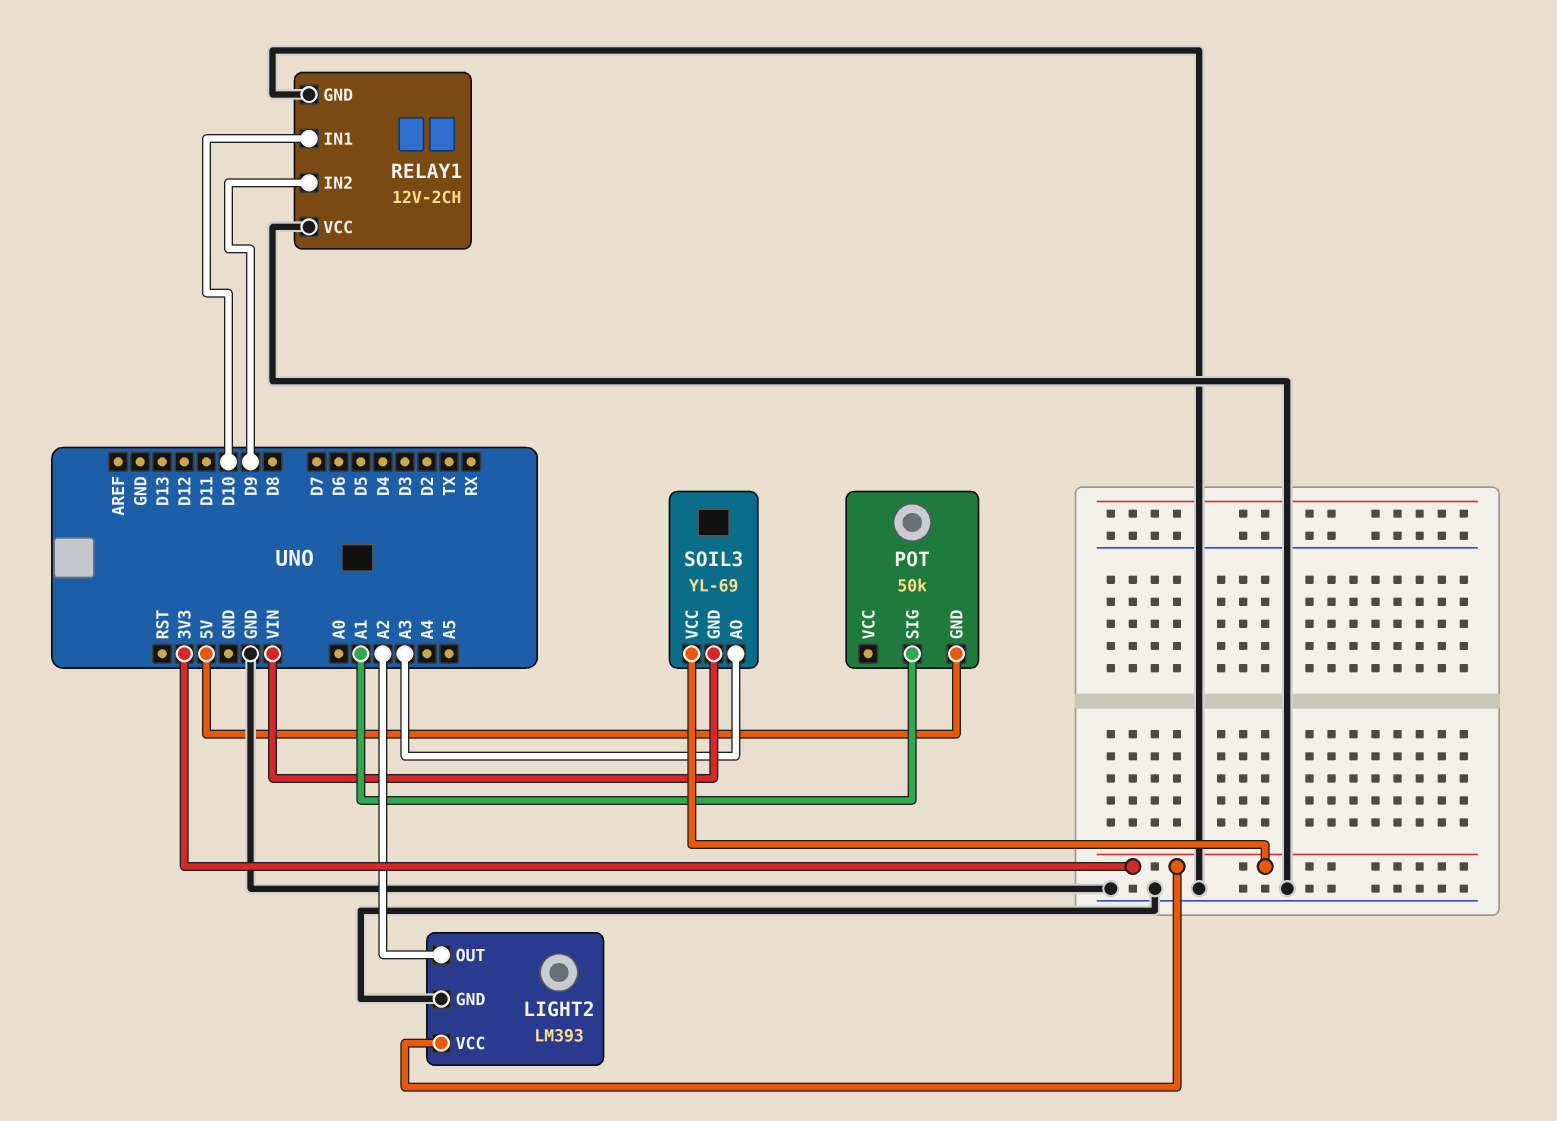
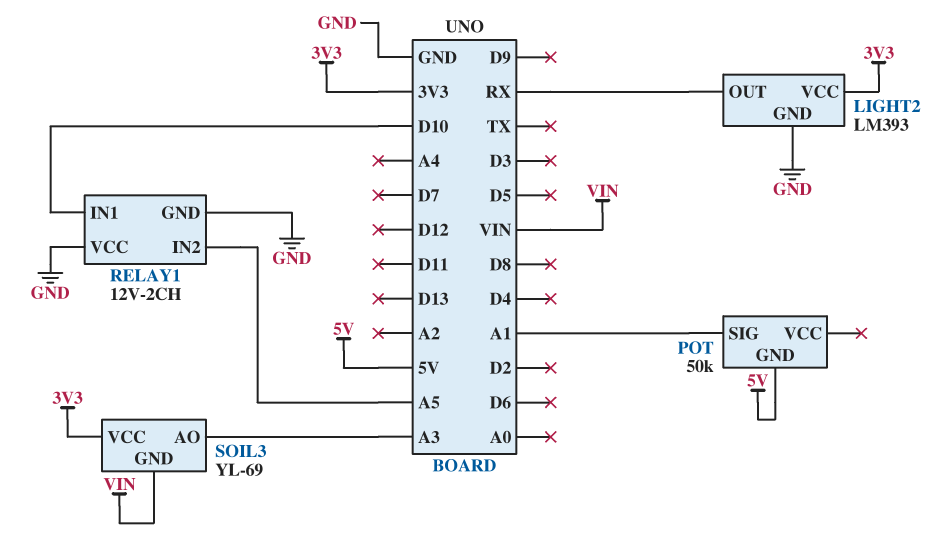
LIGHT2 pin OUT: A2 -> RX
RELAY1 pin IN2: D9 -> A5

